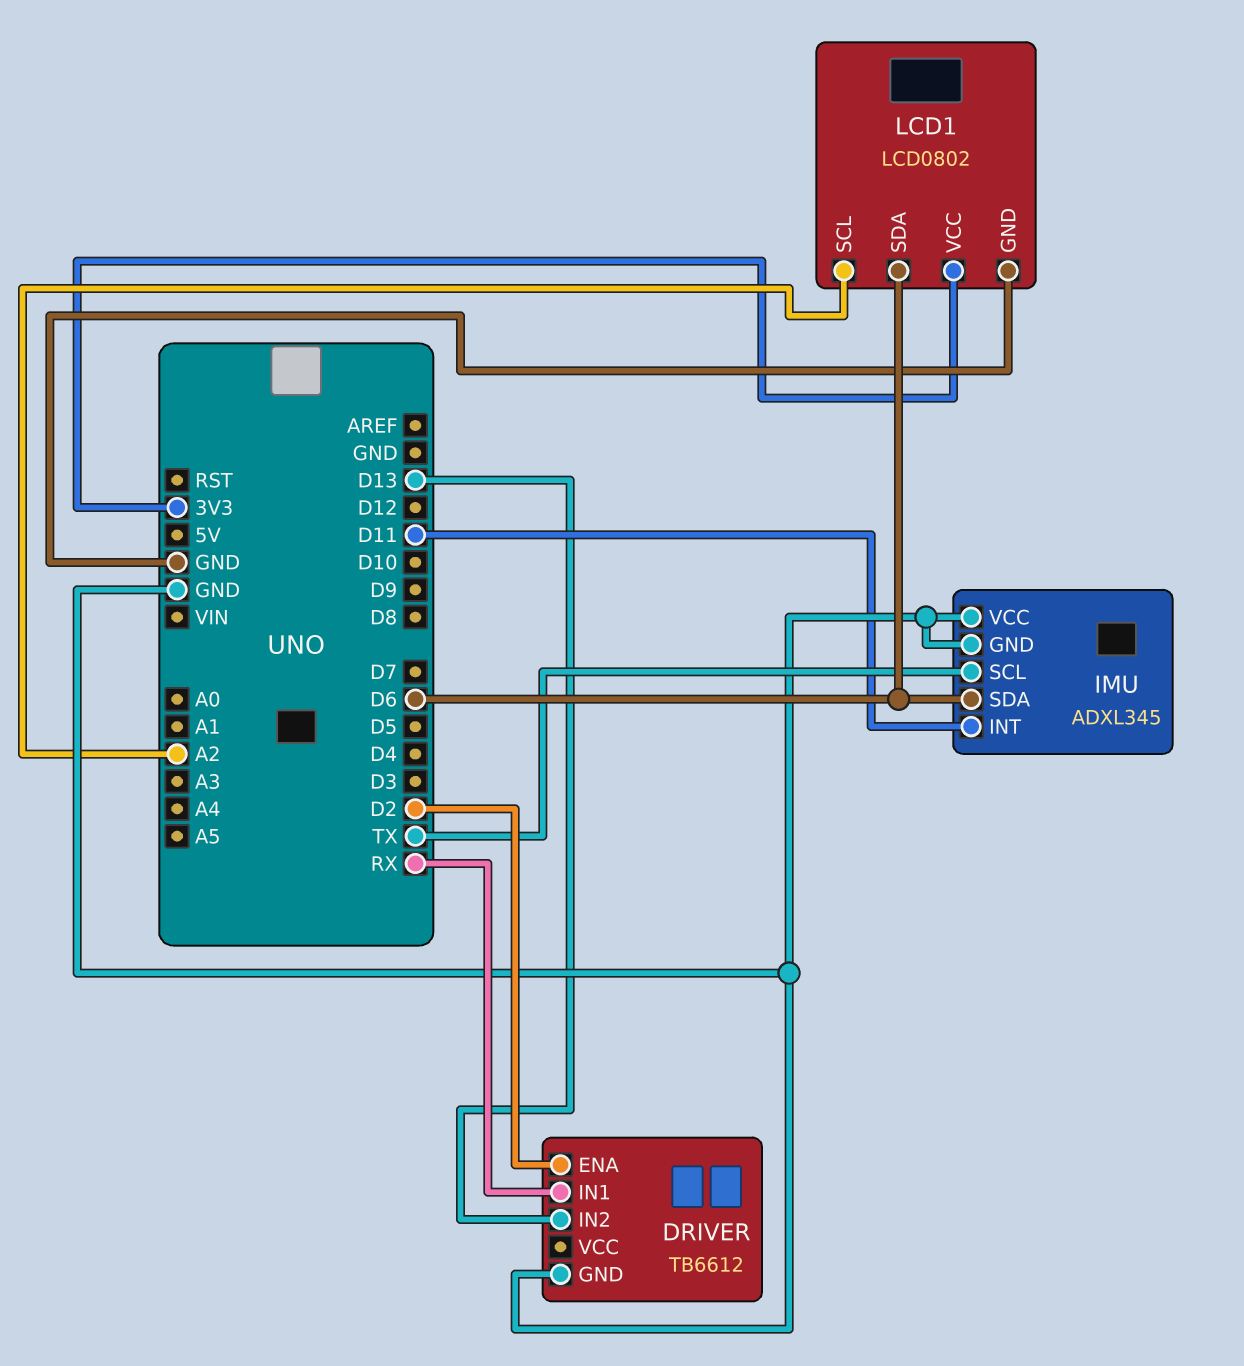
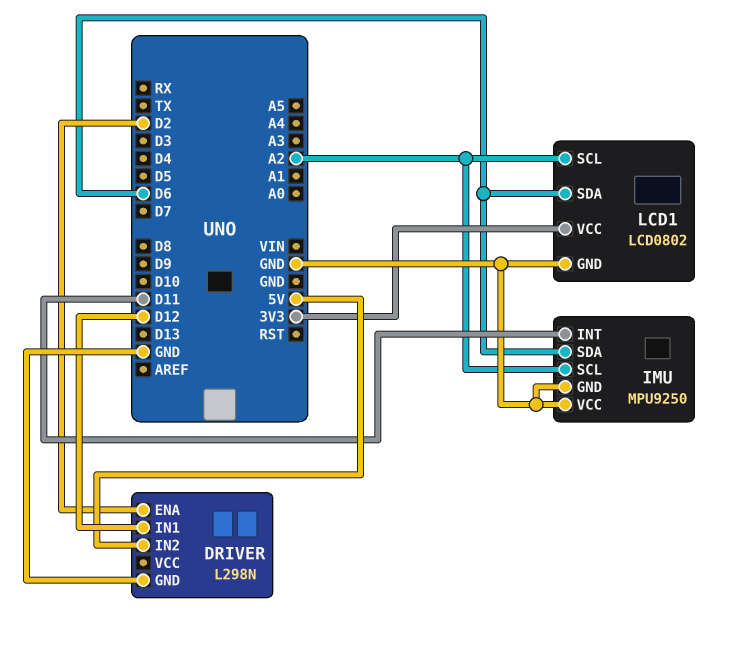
DRIVER: TB6612 -> L298N
DRIVER pin IN1: RX -> D12
DRIVER pin IN2: D13 -> 5V
IMU: ADXL345 -> MPU9250
IMU pin SCL: TX -> A2

